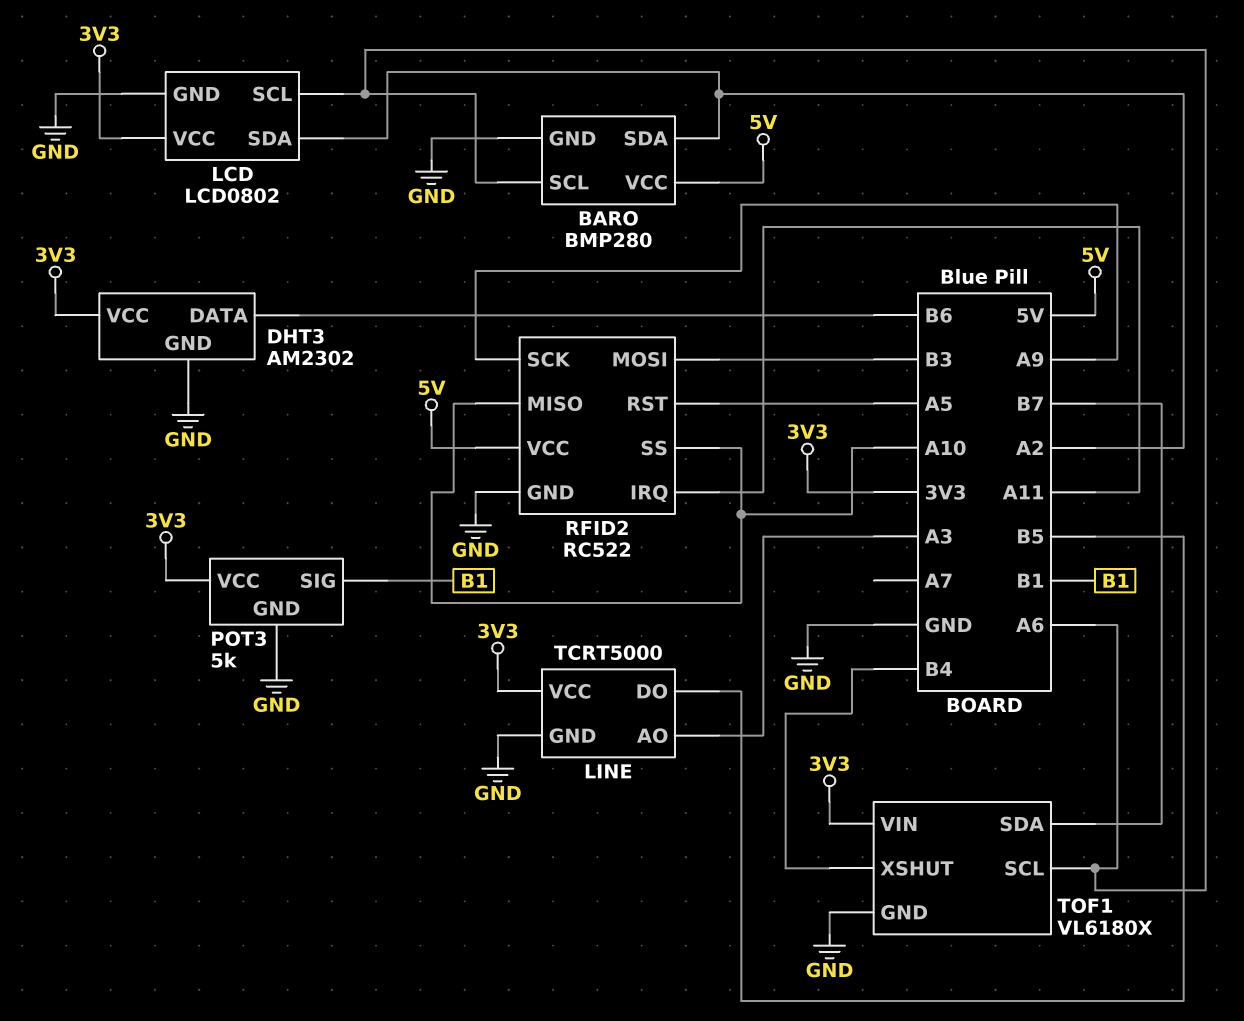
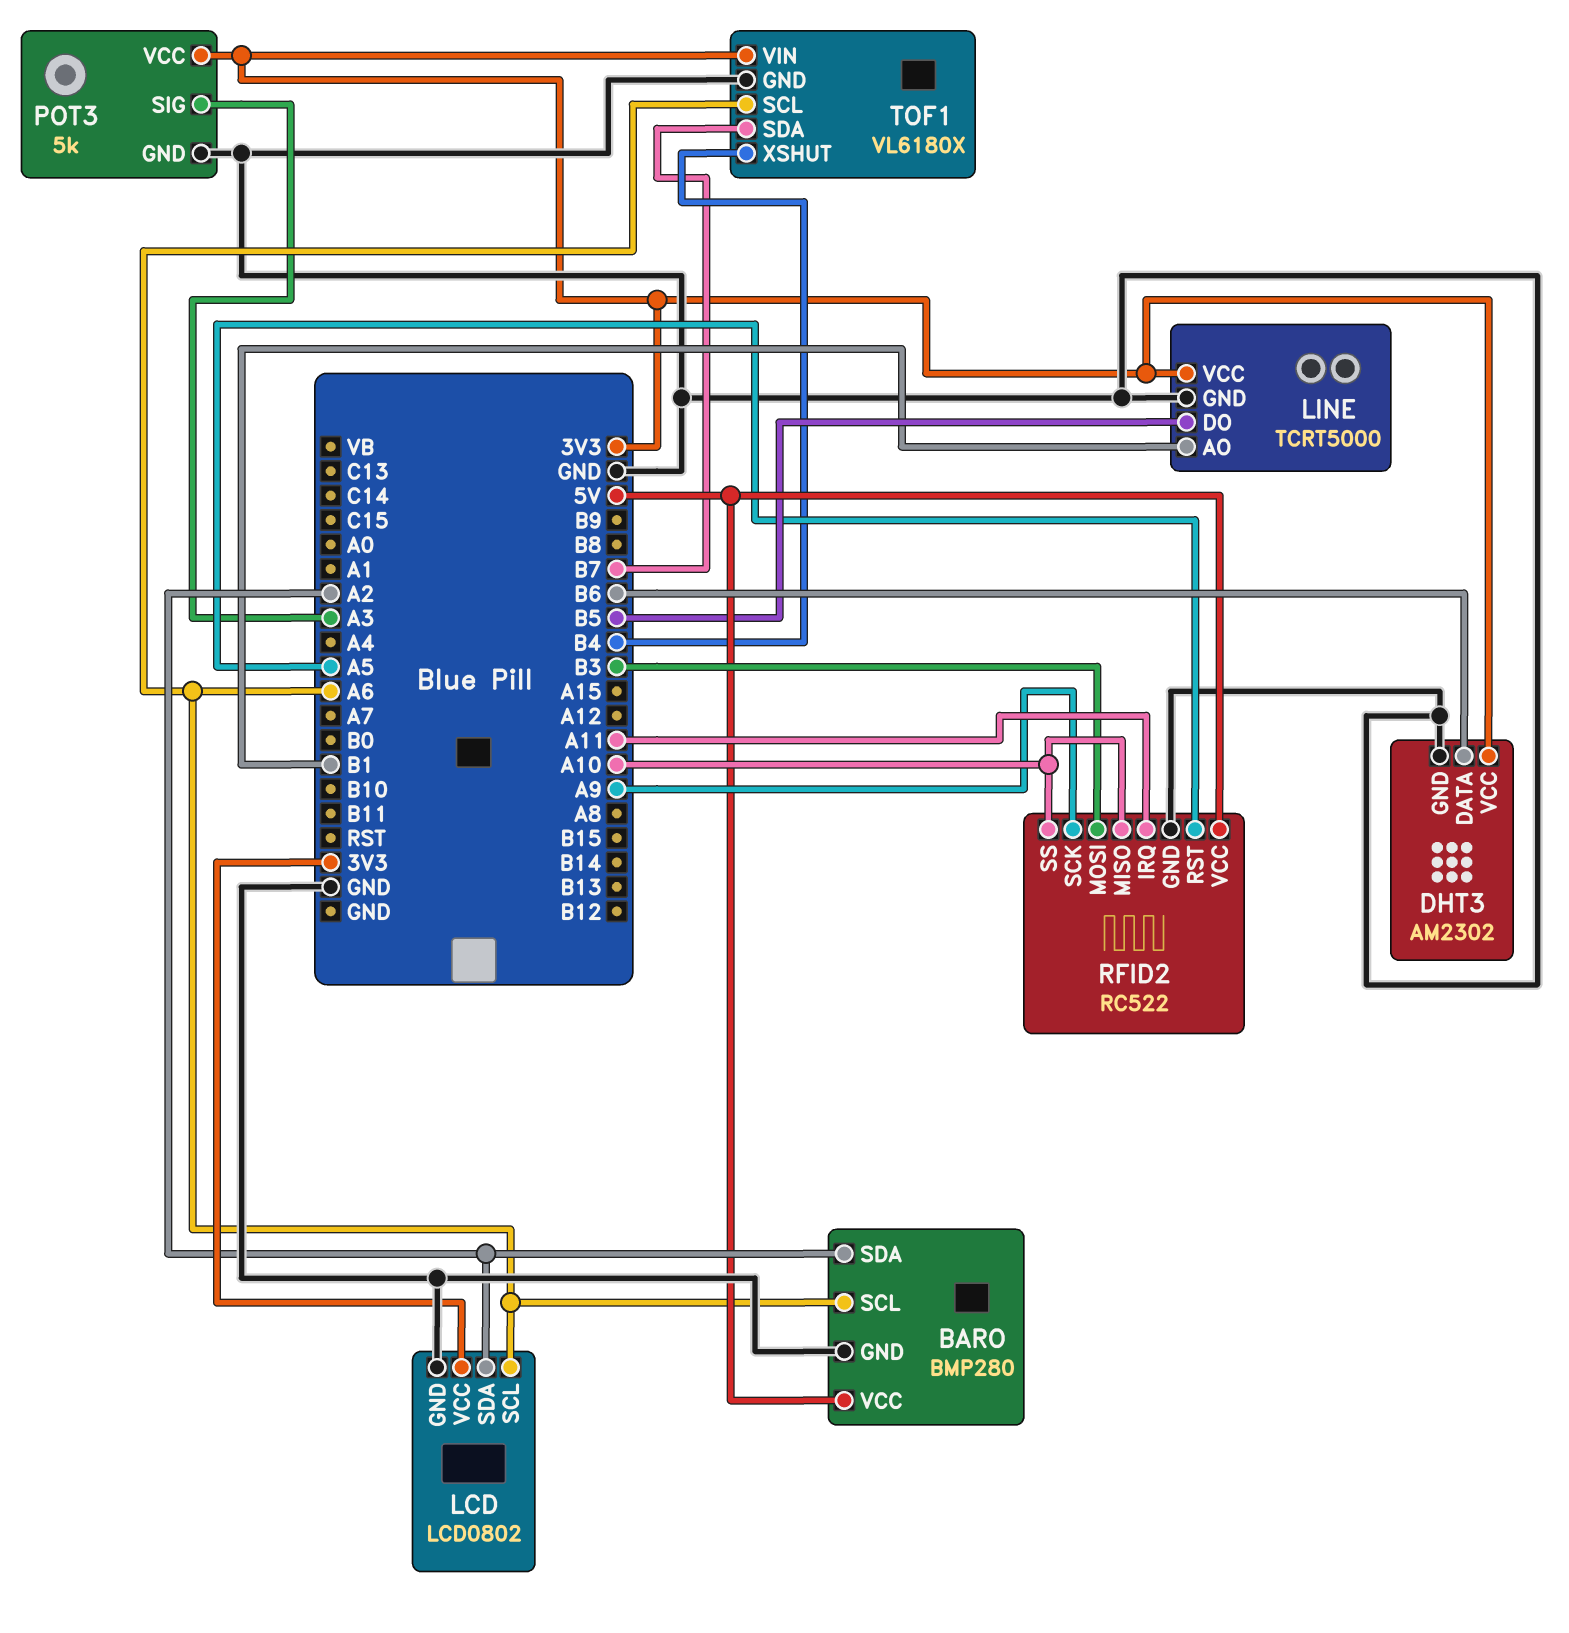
LINE pin AO: A3 -> B1
POT3 pin SIG: B1 -> A3

